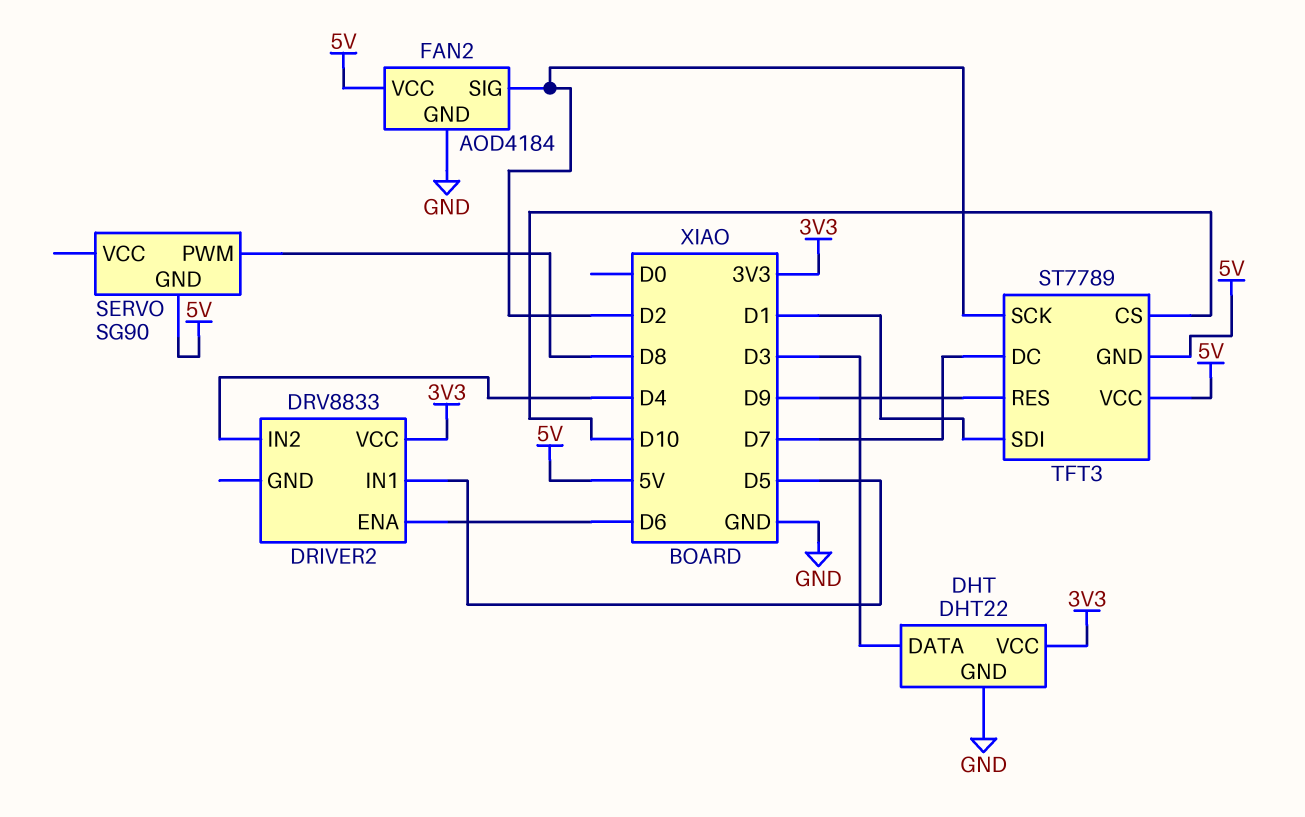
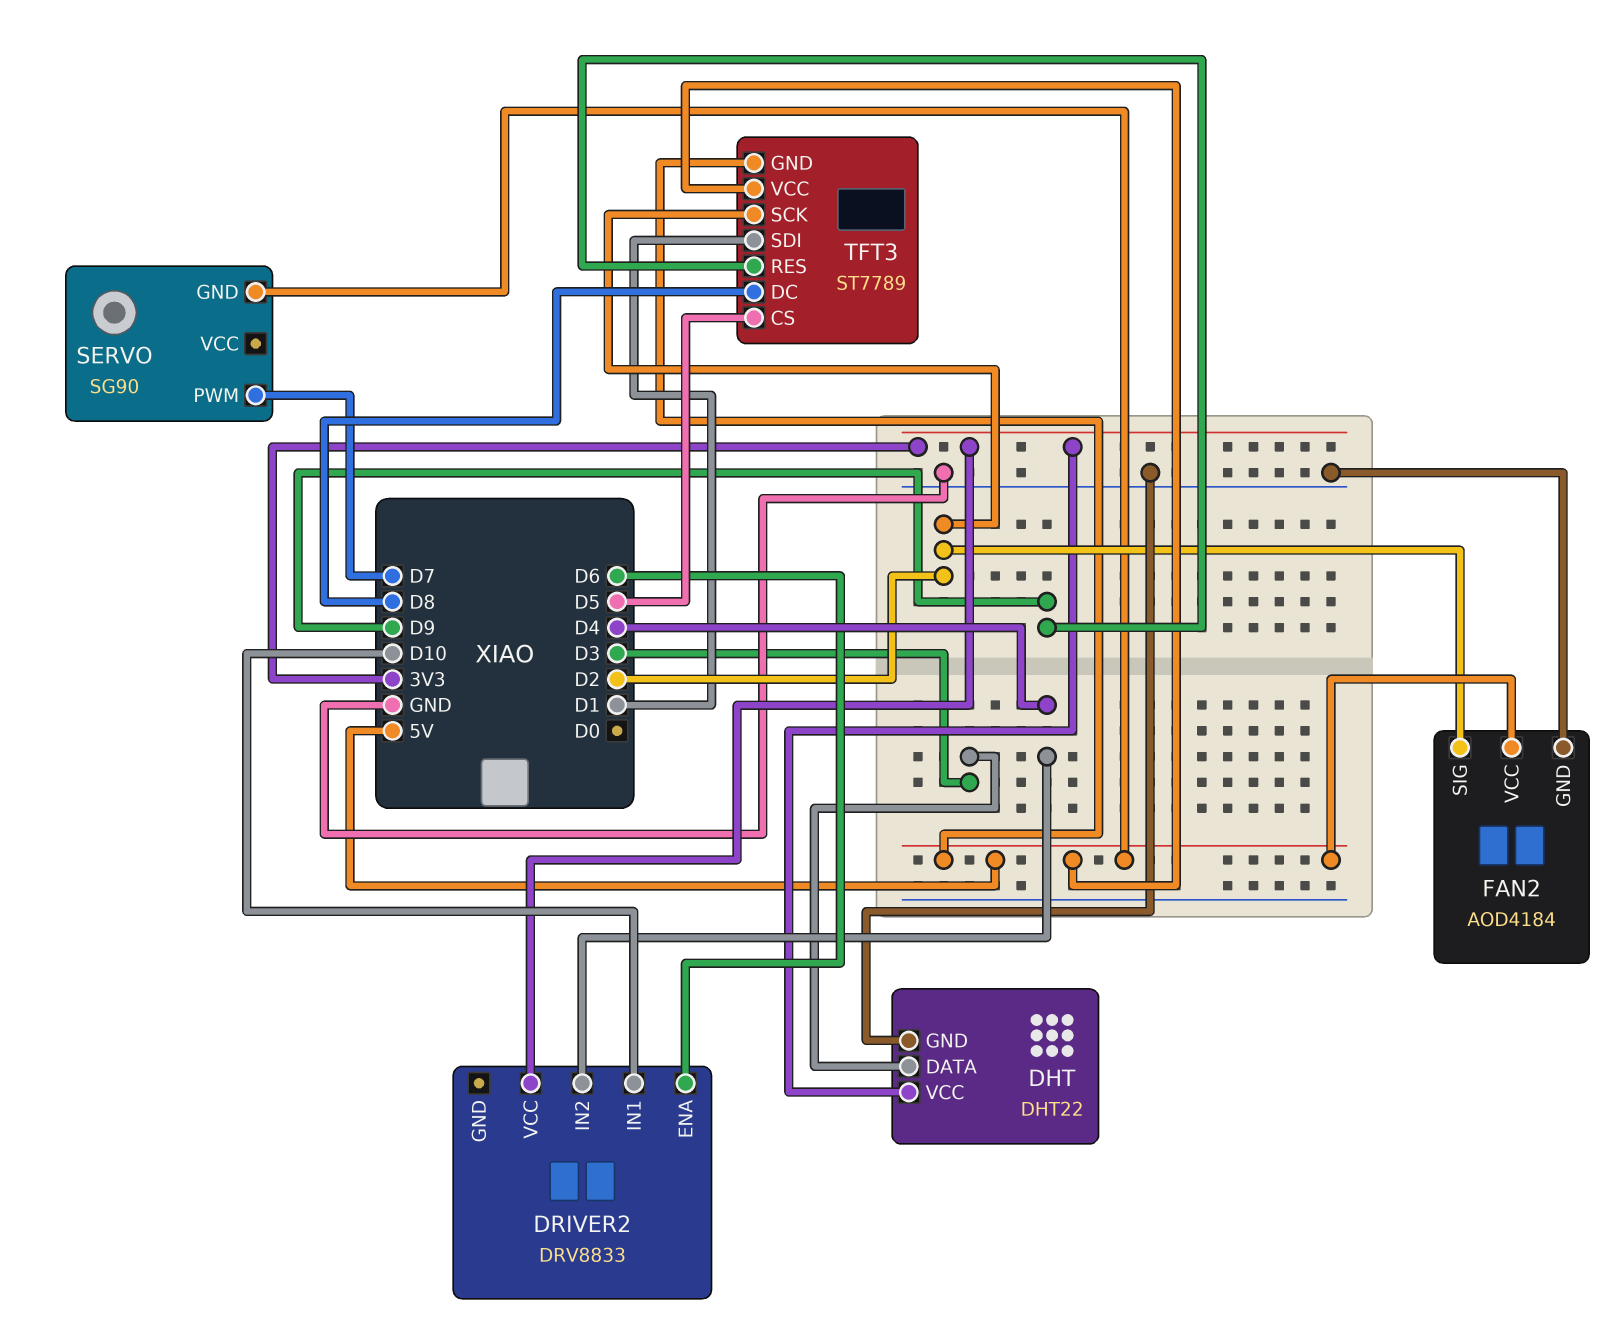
DRIVER2 pin IN1: D5 -> D10
SERVO pin PWM: D8 -> D7
TFT3 pin CS: D10 -> D5
TFT3 pin DC: D7 -> D8

